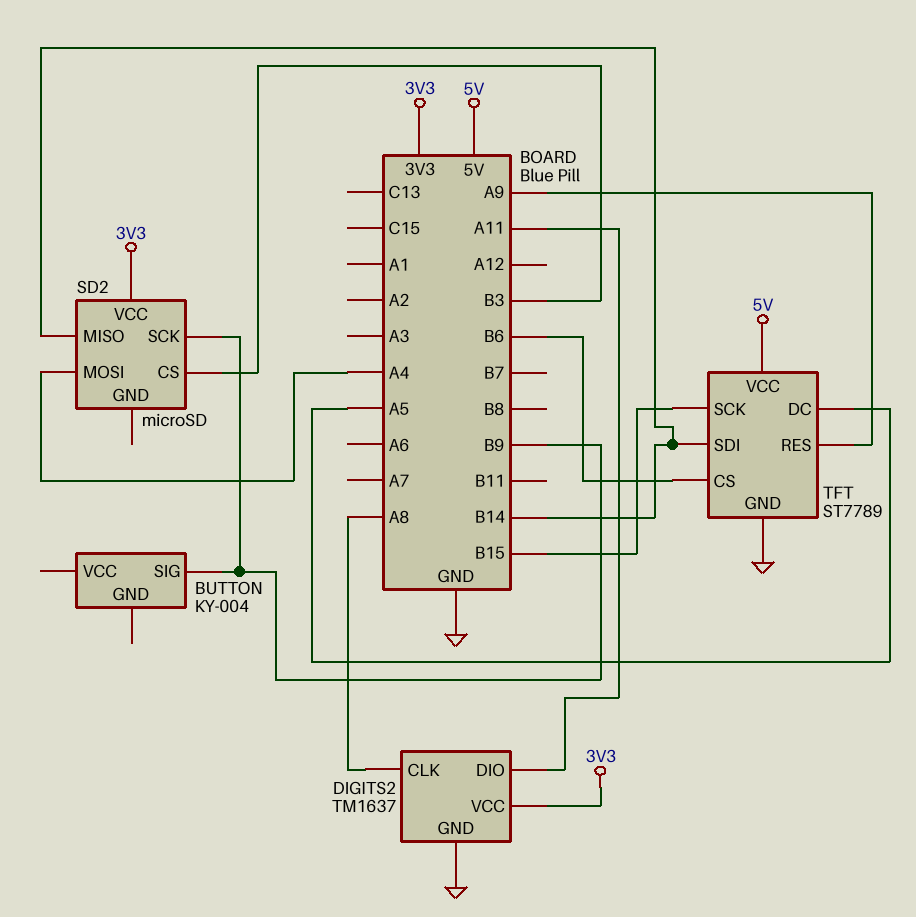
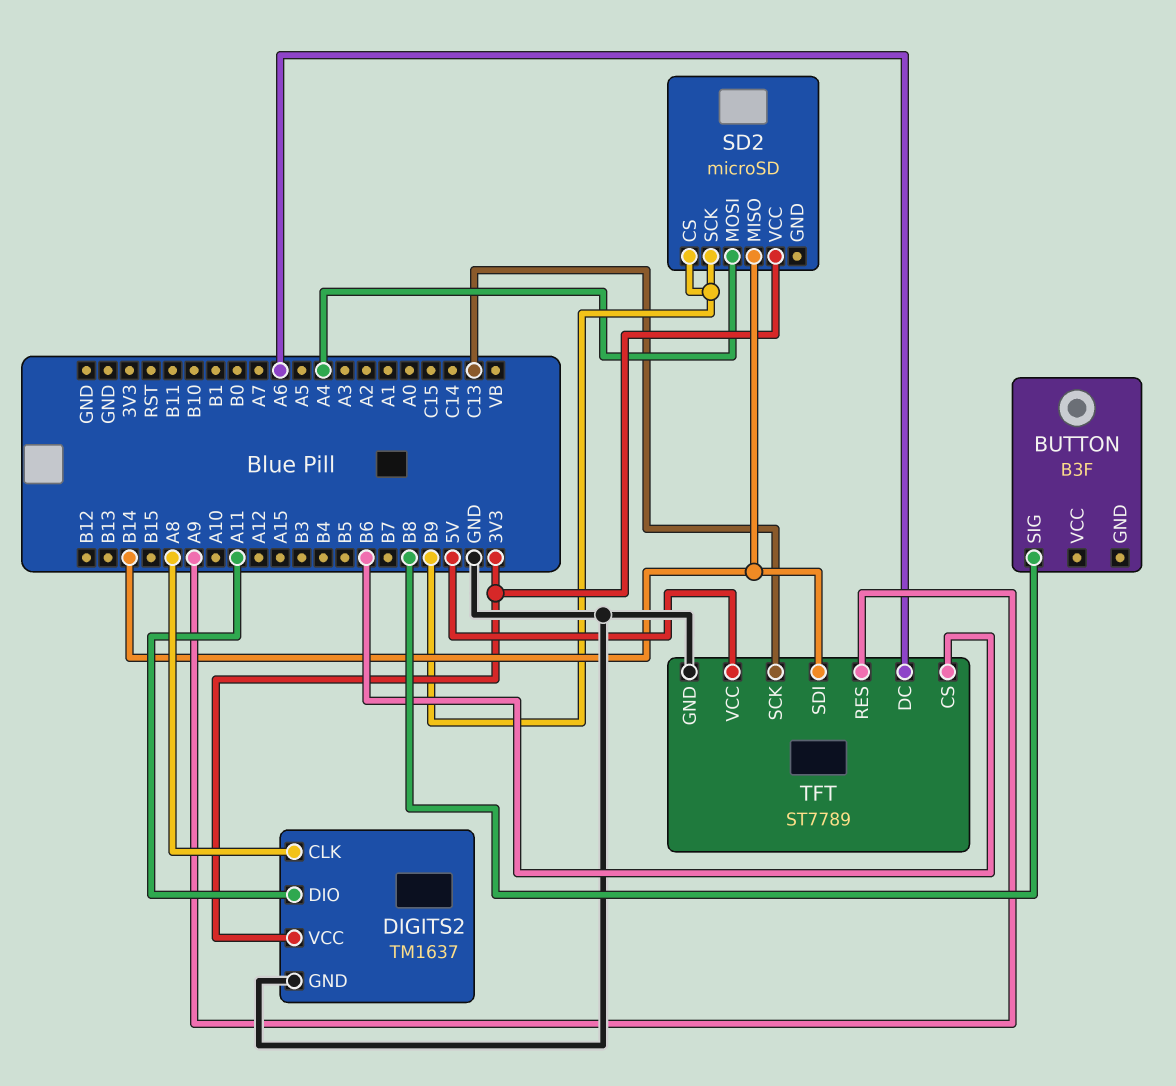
BUTTON: KY-004 -> B3F
BUTTON pin SIG: B9 -> B8
SD2 pin CS: B3 -> B9
TFT pin DC: A5 -> A6
TFT pin SCK: B15 -> C13

